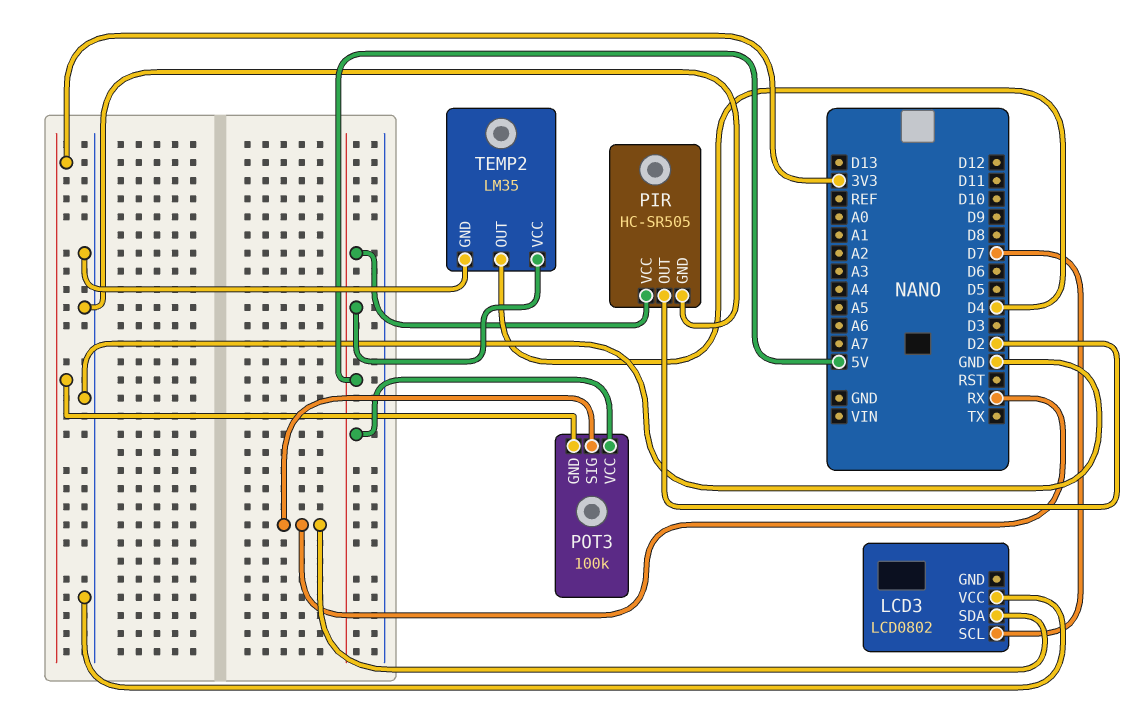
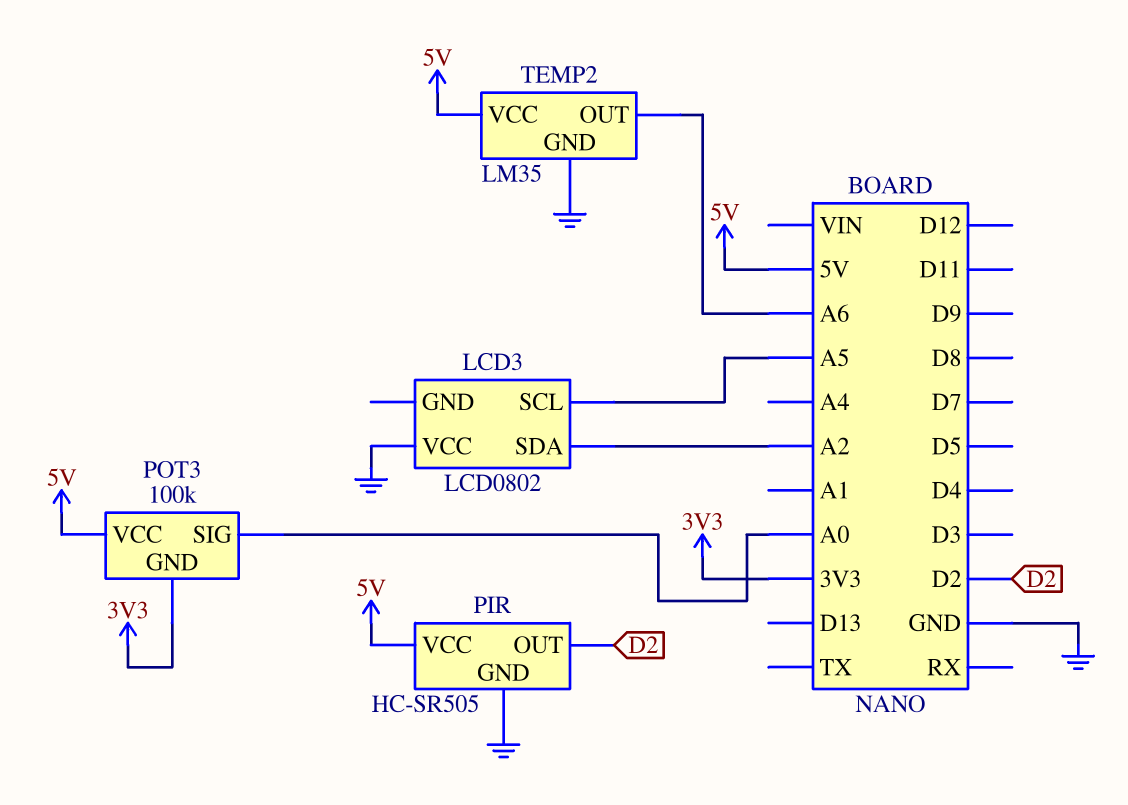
LCD3 pin SCL: D7 -> A5
LCD3 pin SDA: RX -> A2
POT3 pin SIG: RX -> A0
TEMP2 pin OUT: D4 -> A6

